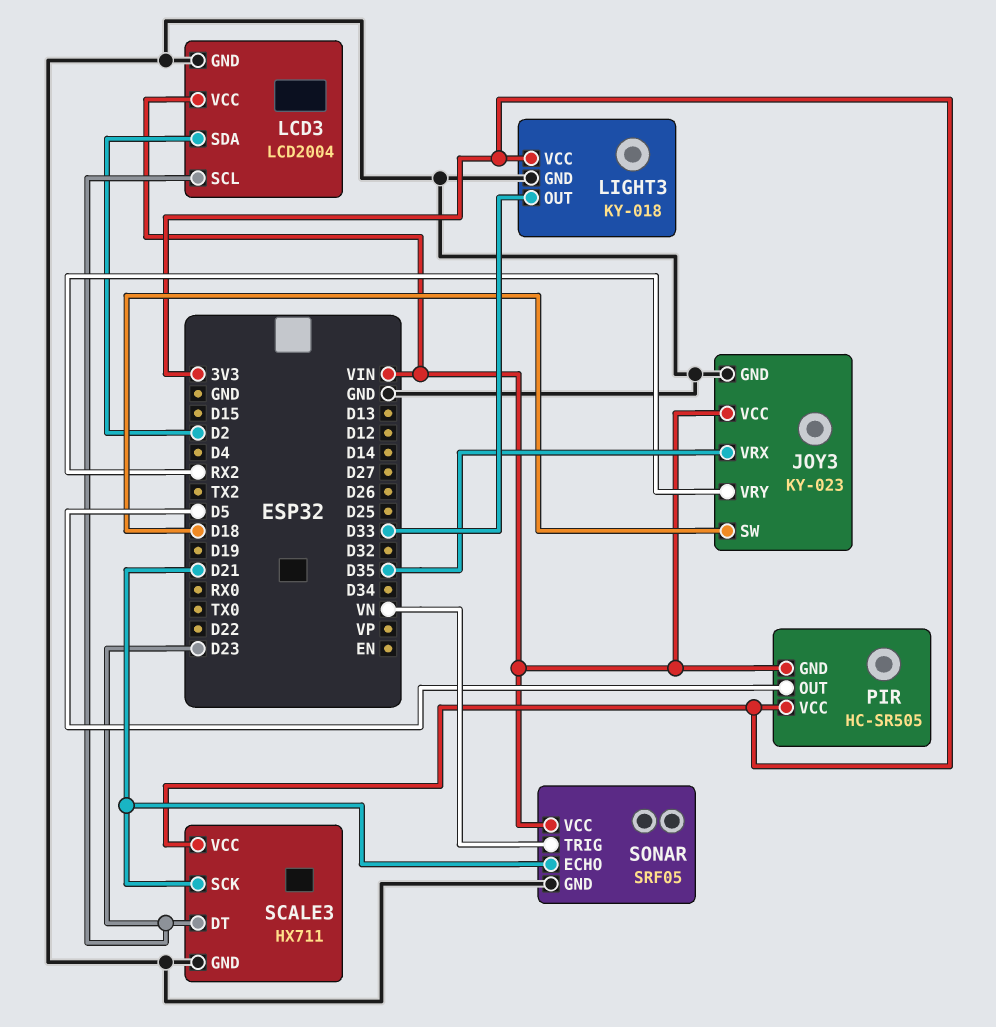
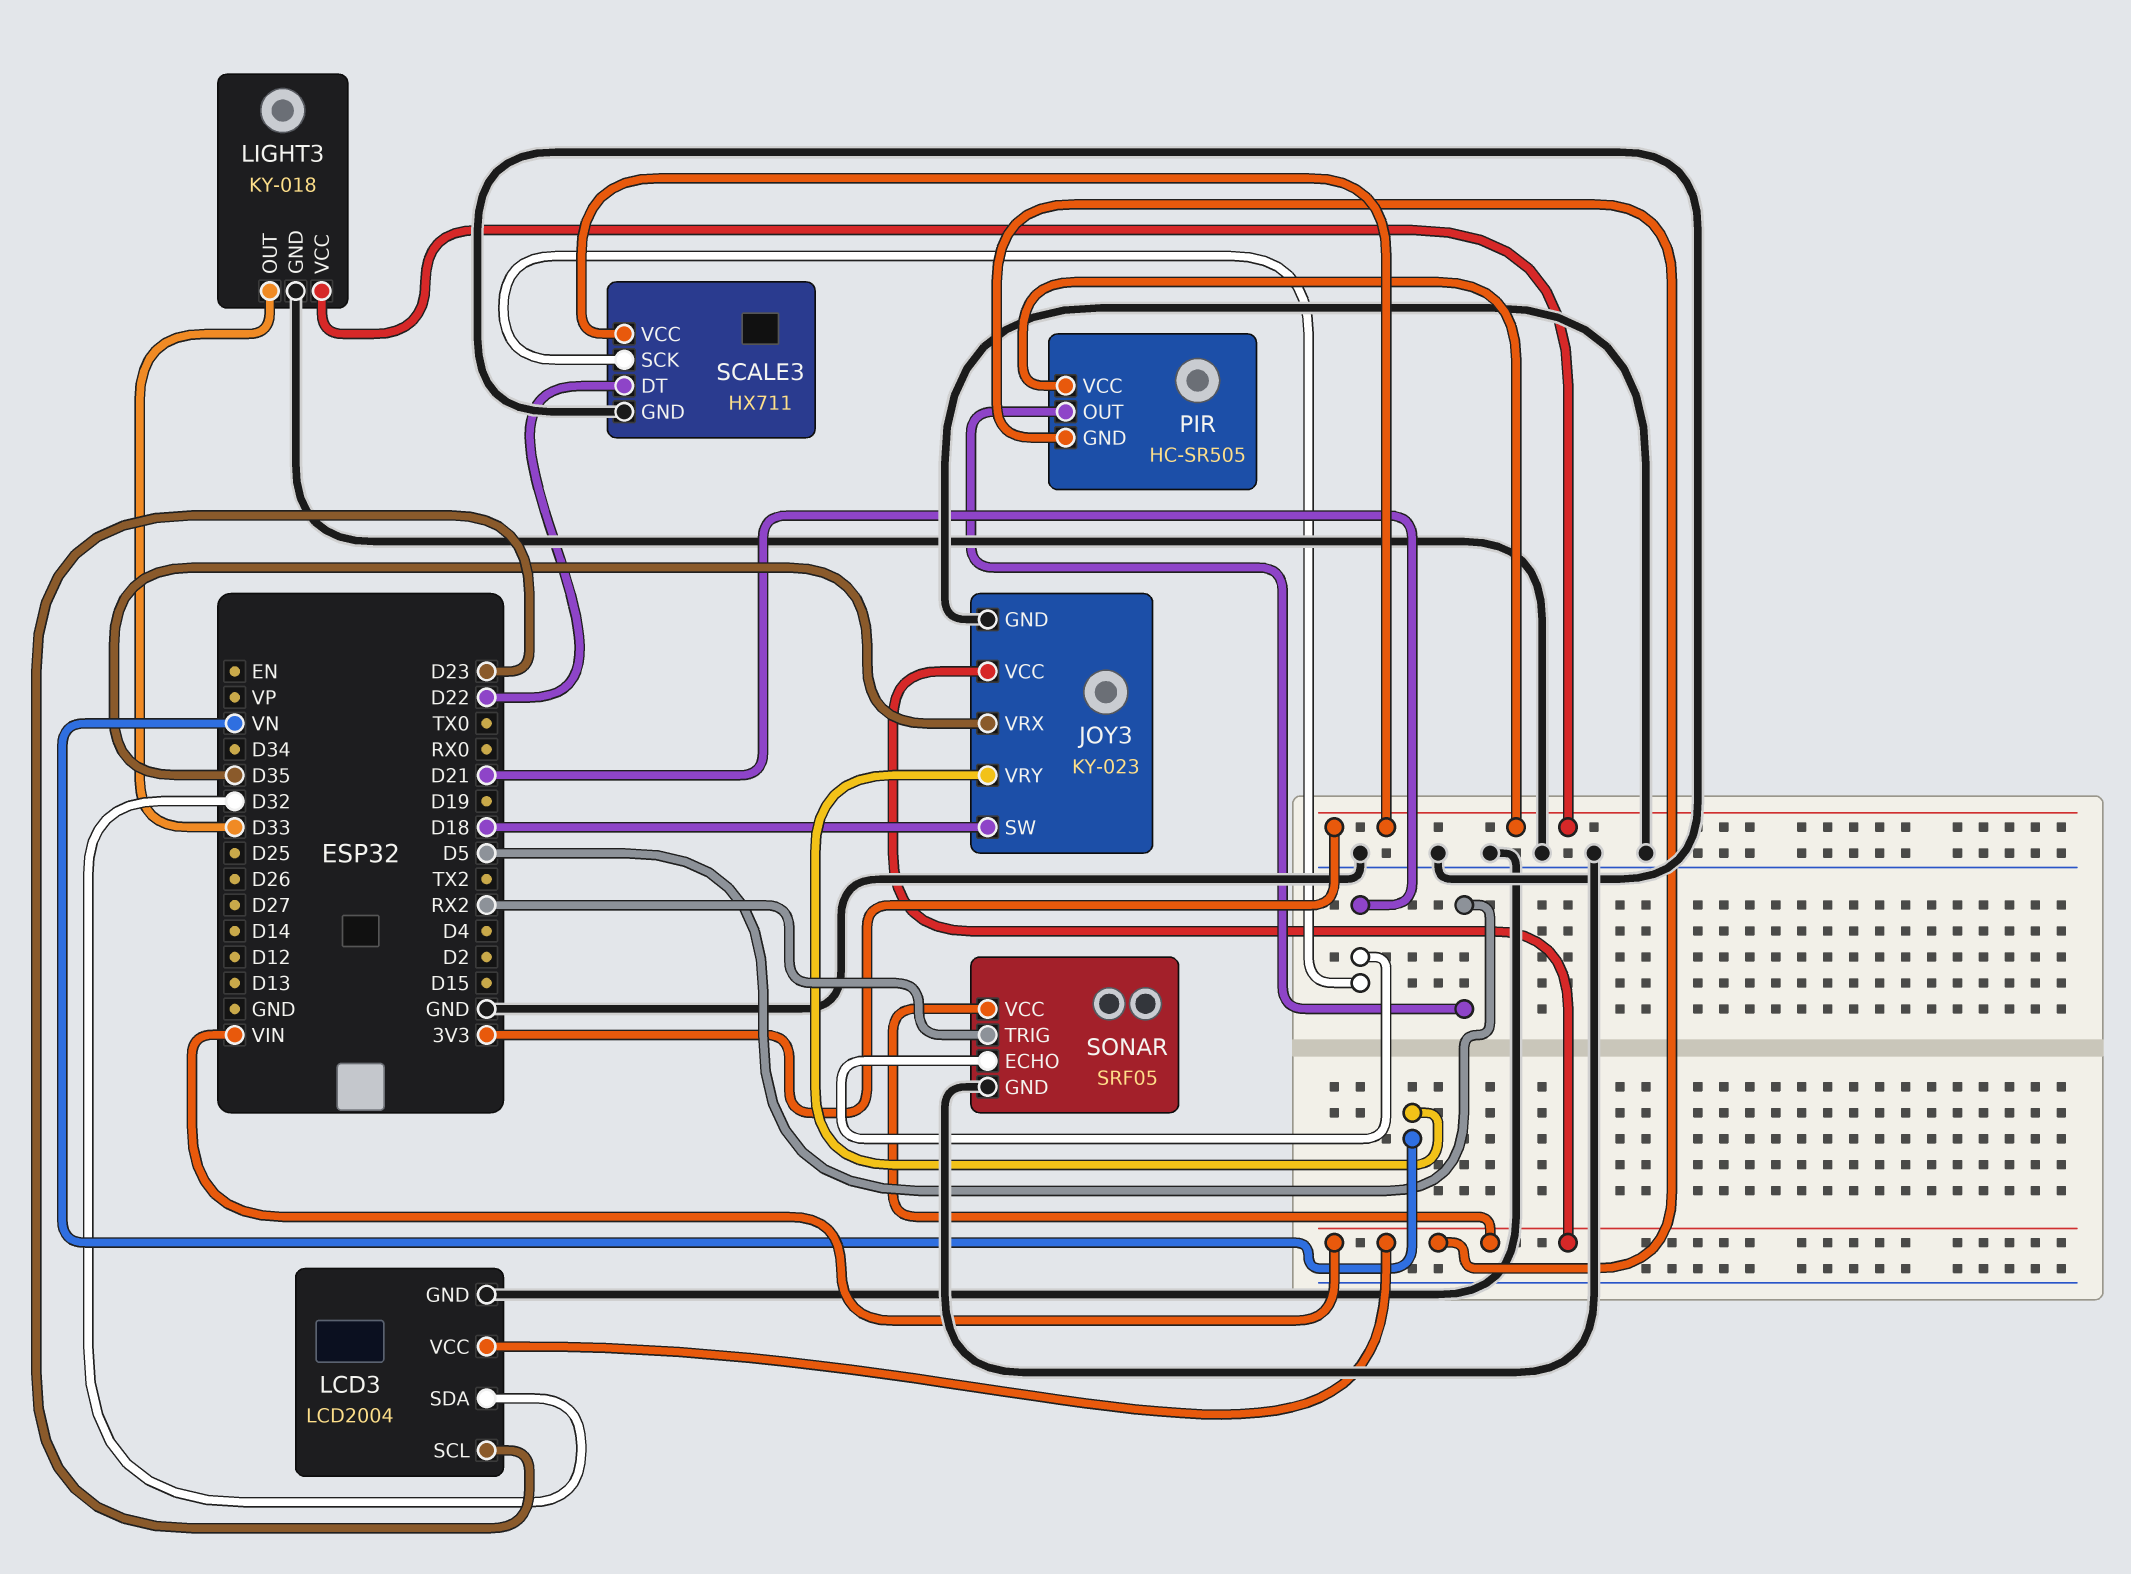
JOY3 pin VRY: RX2 -> VN
LCD3 pin SDA: D2 -> D32
SCALE3 pin DT: D23 -> D22
SONAR pin TRIG: VN -> RX2

